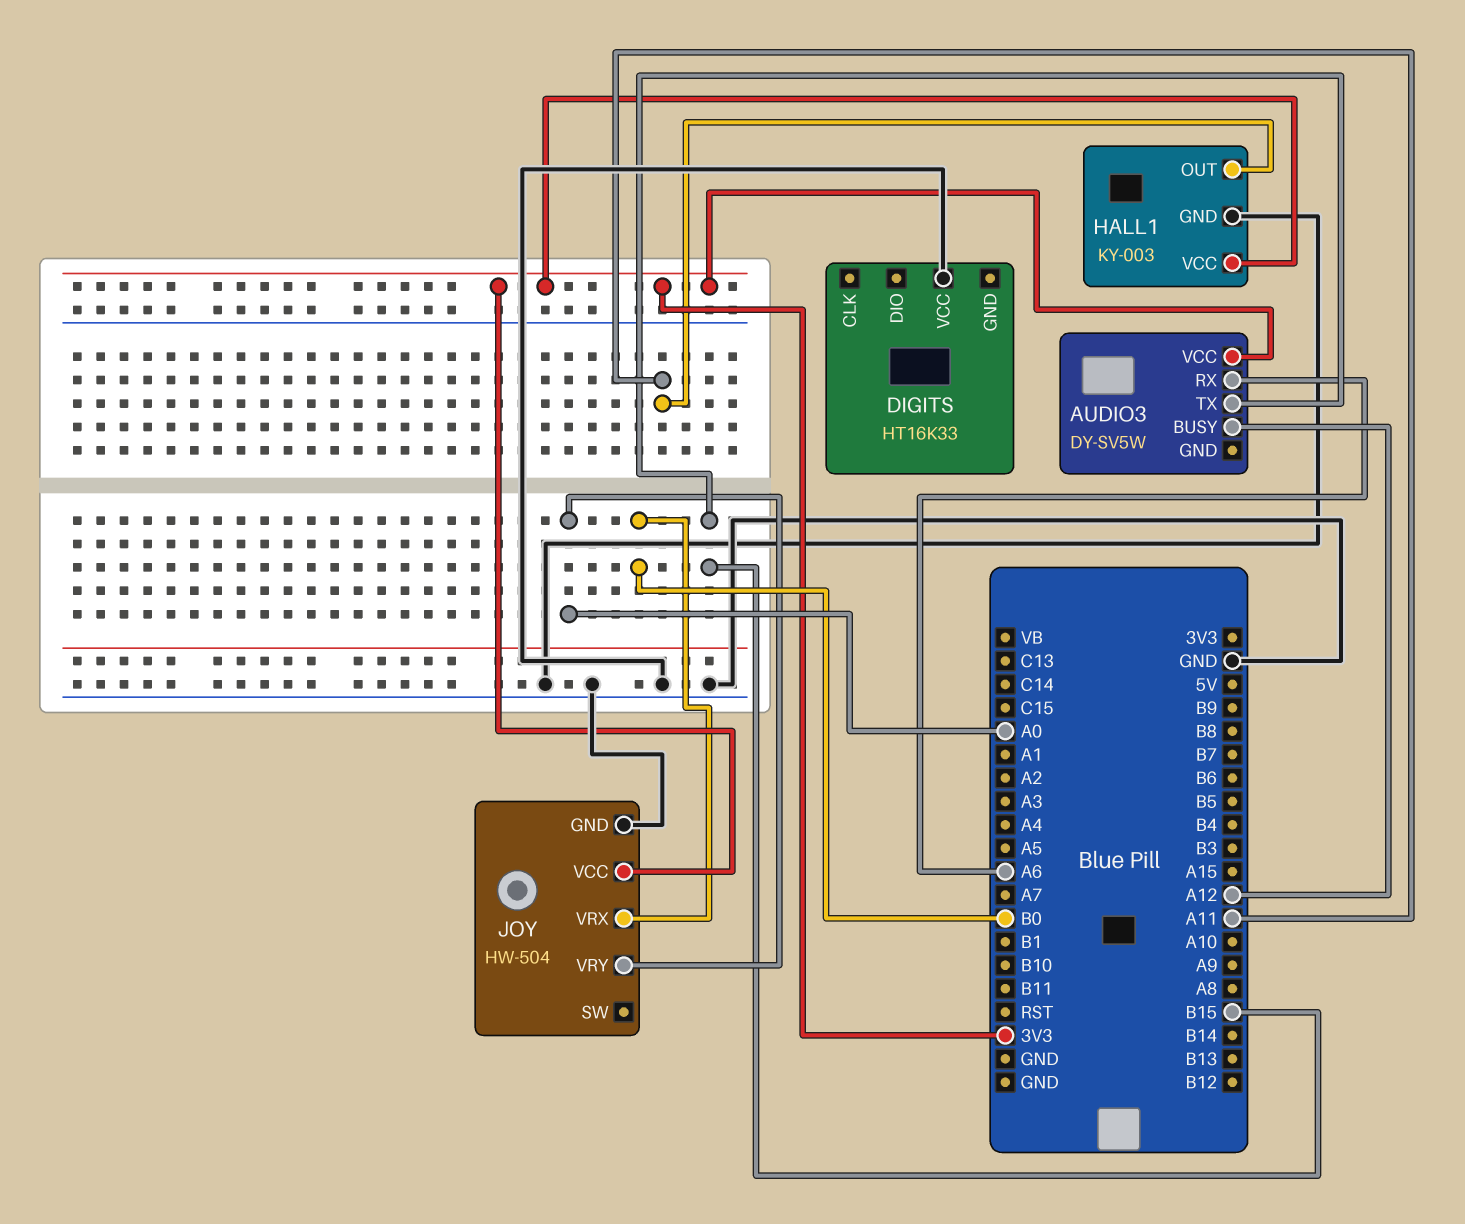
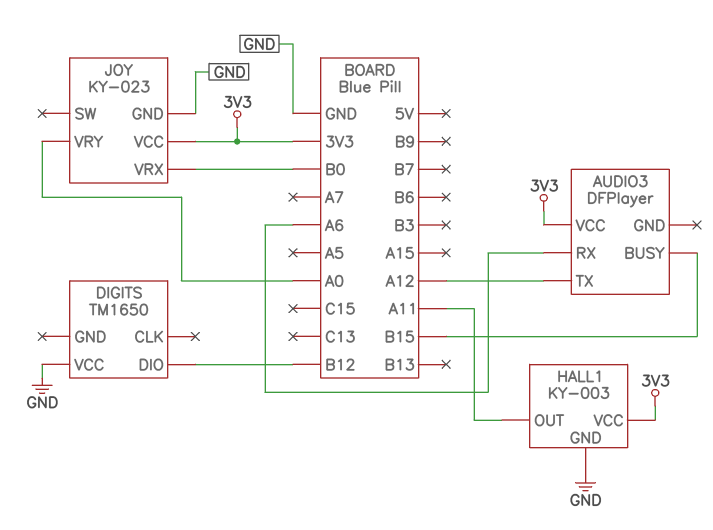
AUDIO3: DY-SV5W -> DFPlayer
AUDIO3 pin BUSY: A12 -> B15
AUDIO3 pin TX: B15 -> A12
DIGITS: HT16K33 -> TM1650
DIGITS pin DIO: none -> B12
JOY: HW-504 -> KY-023

